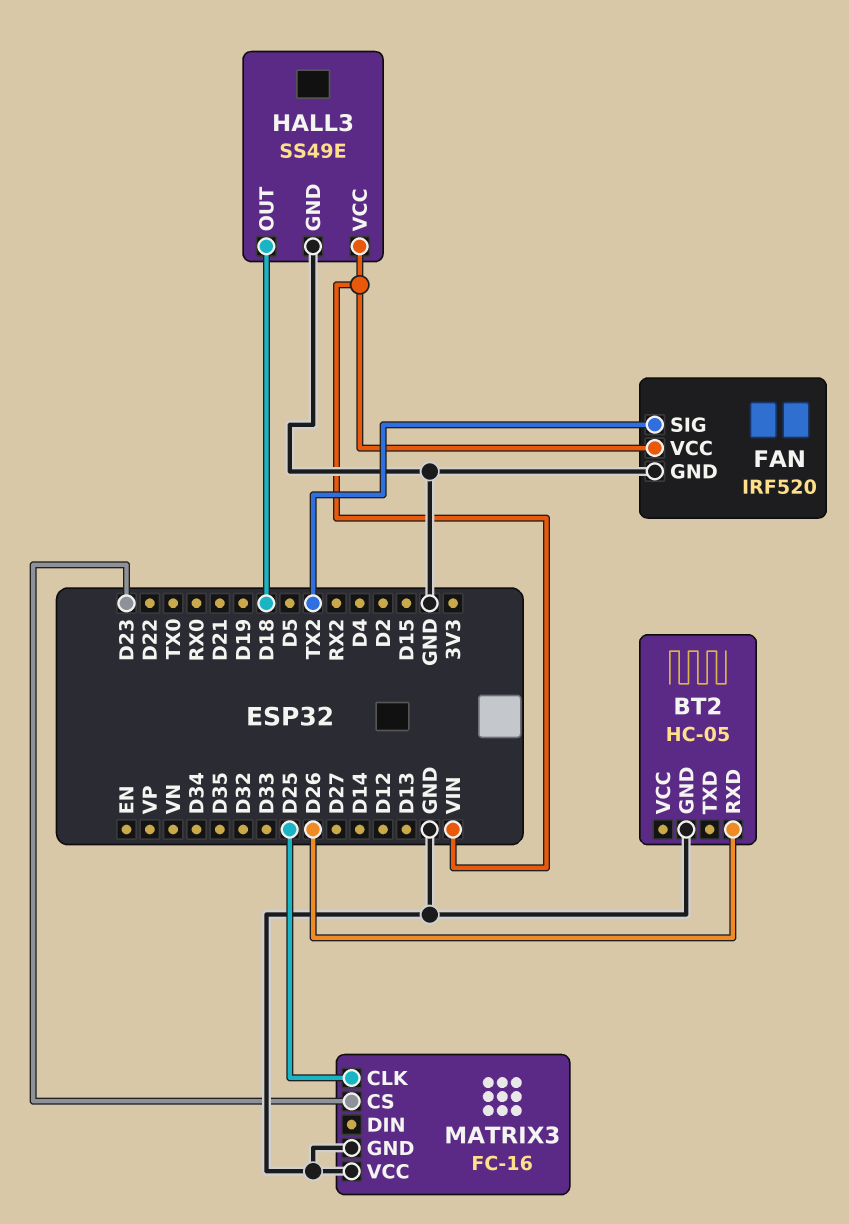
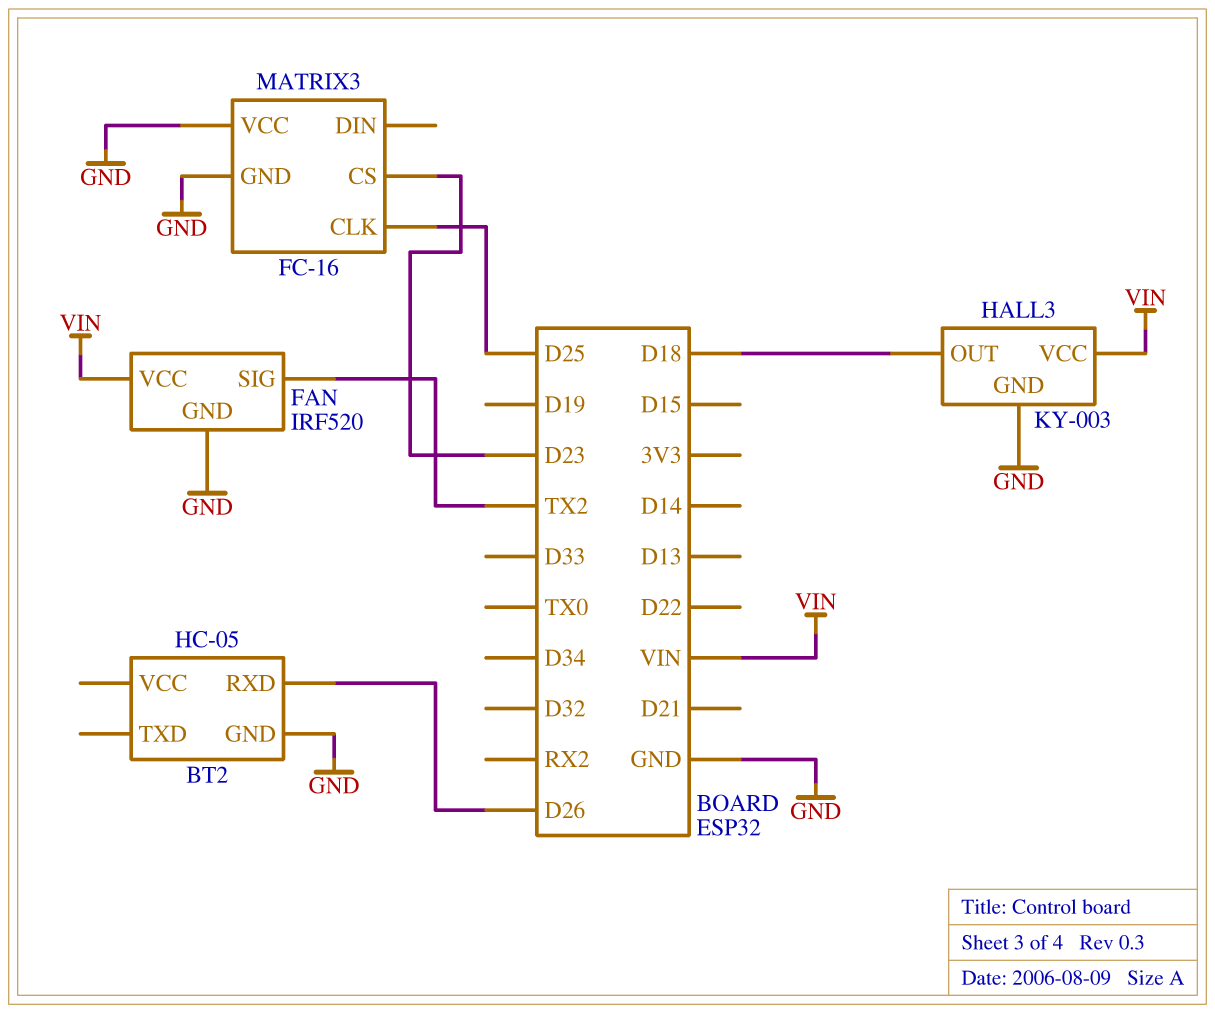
HALL3: SS49E -> KY-003

